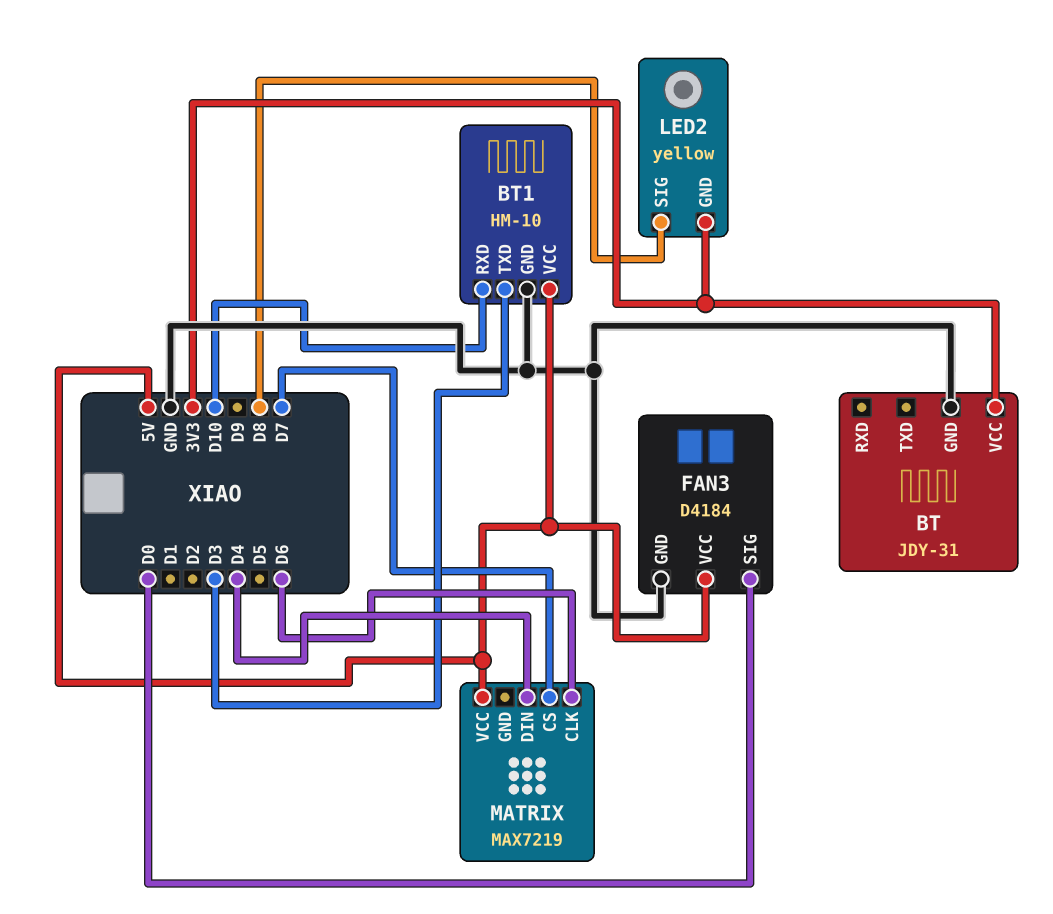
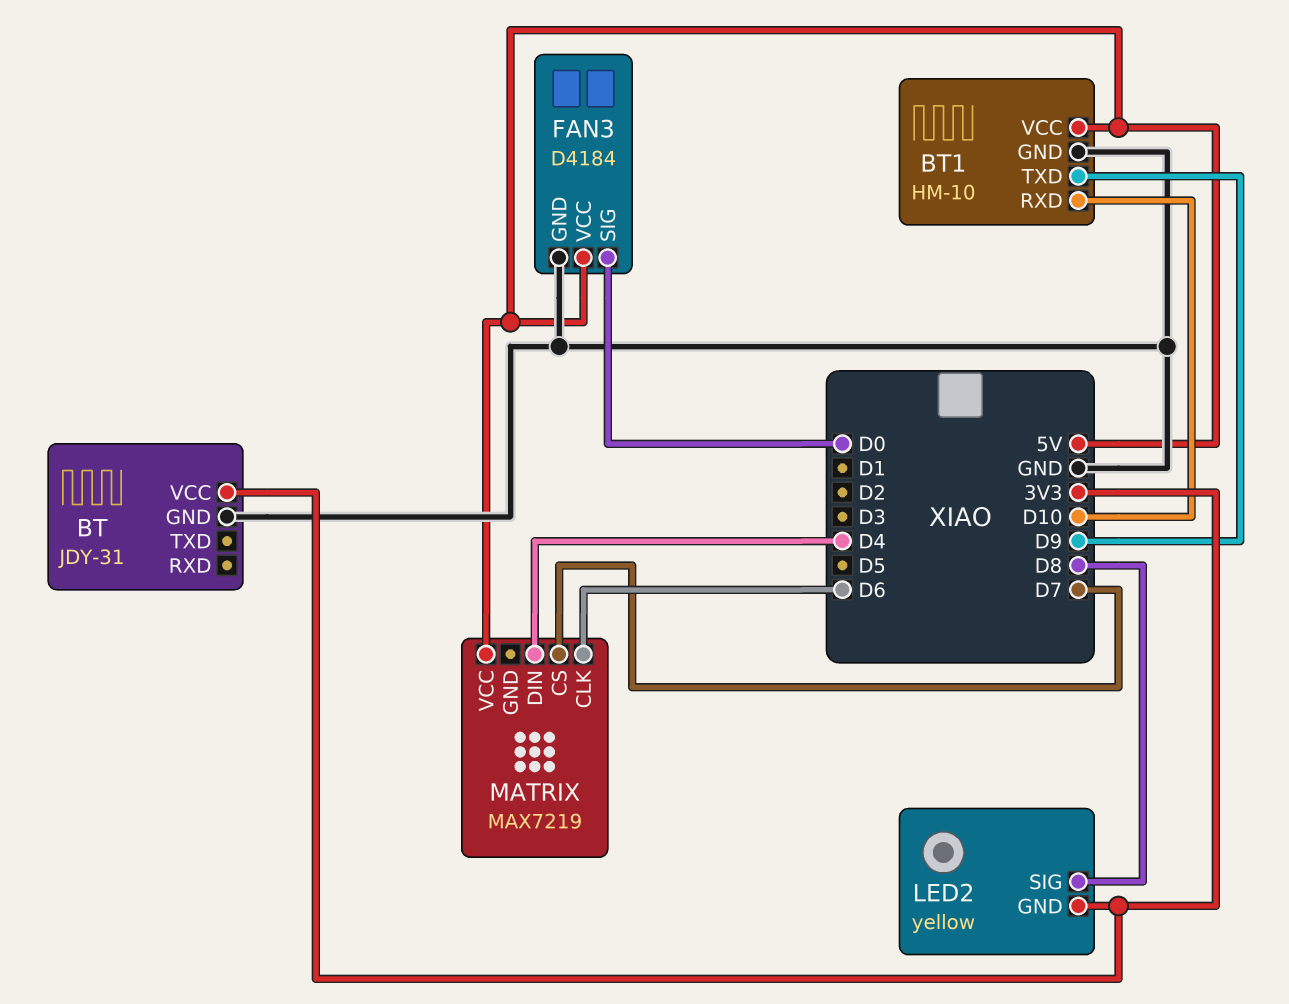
BT1 pin TXD: D3 -> D9

